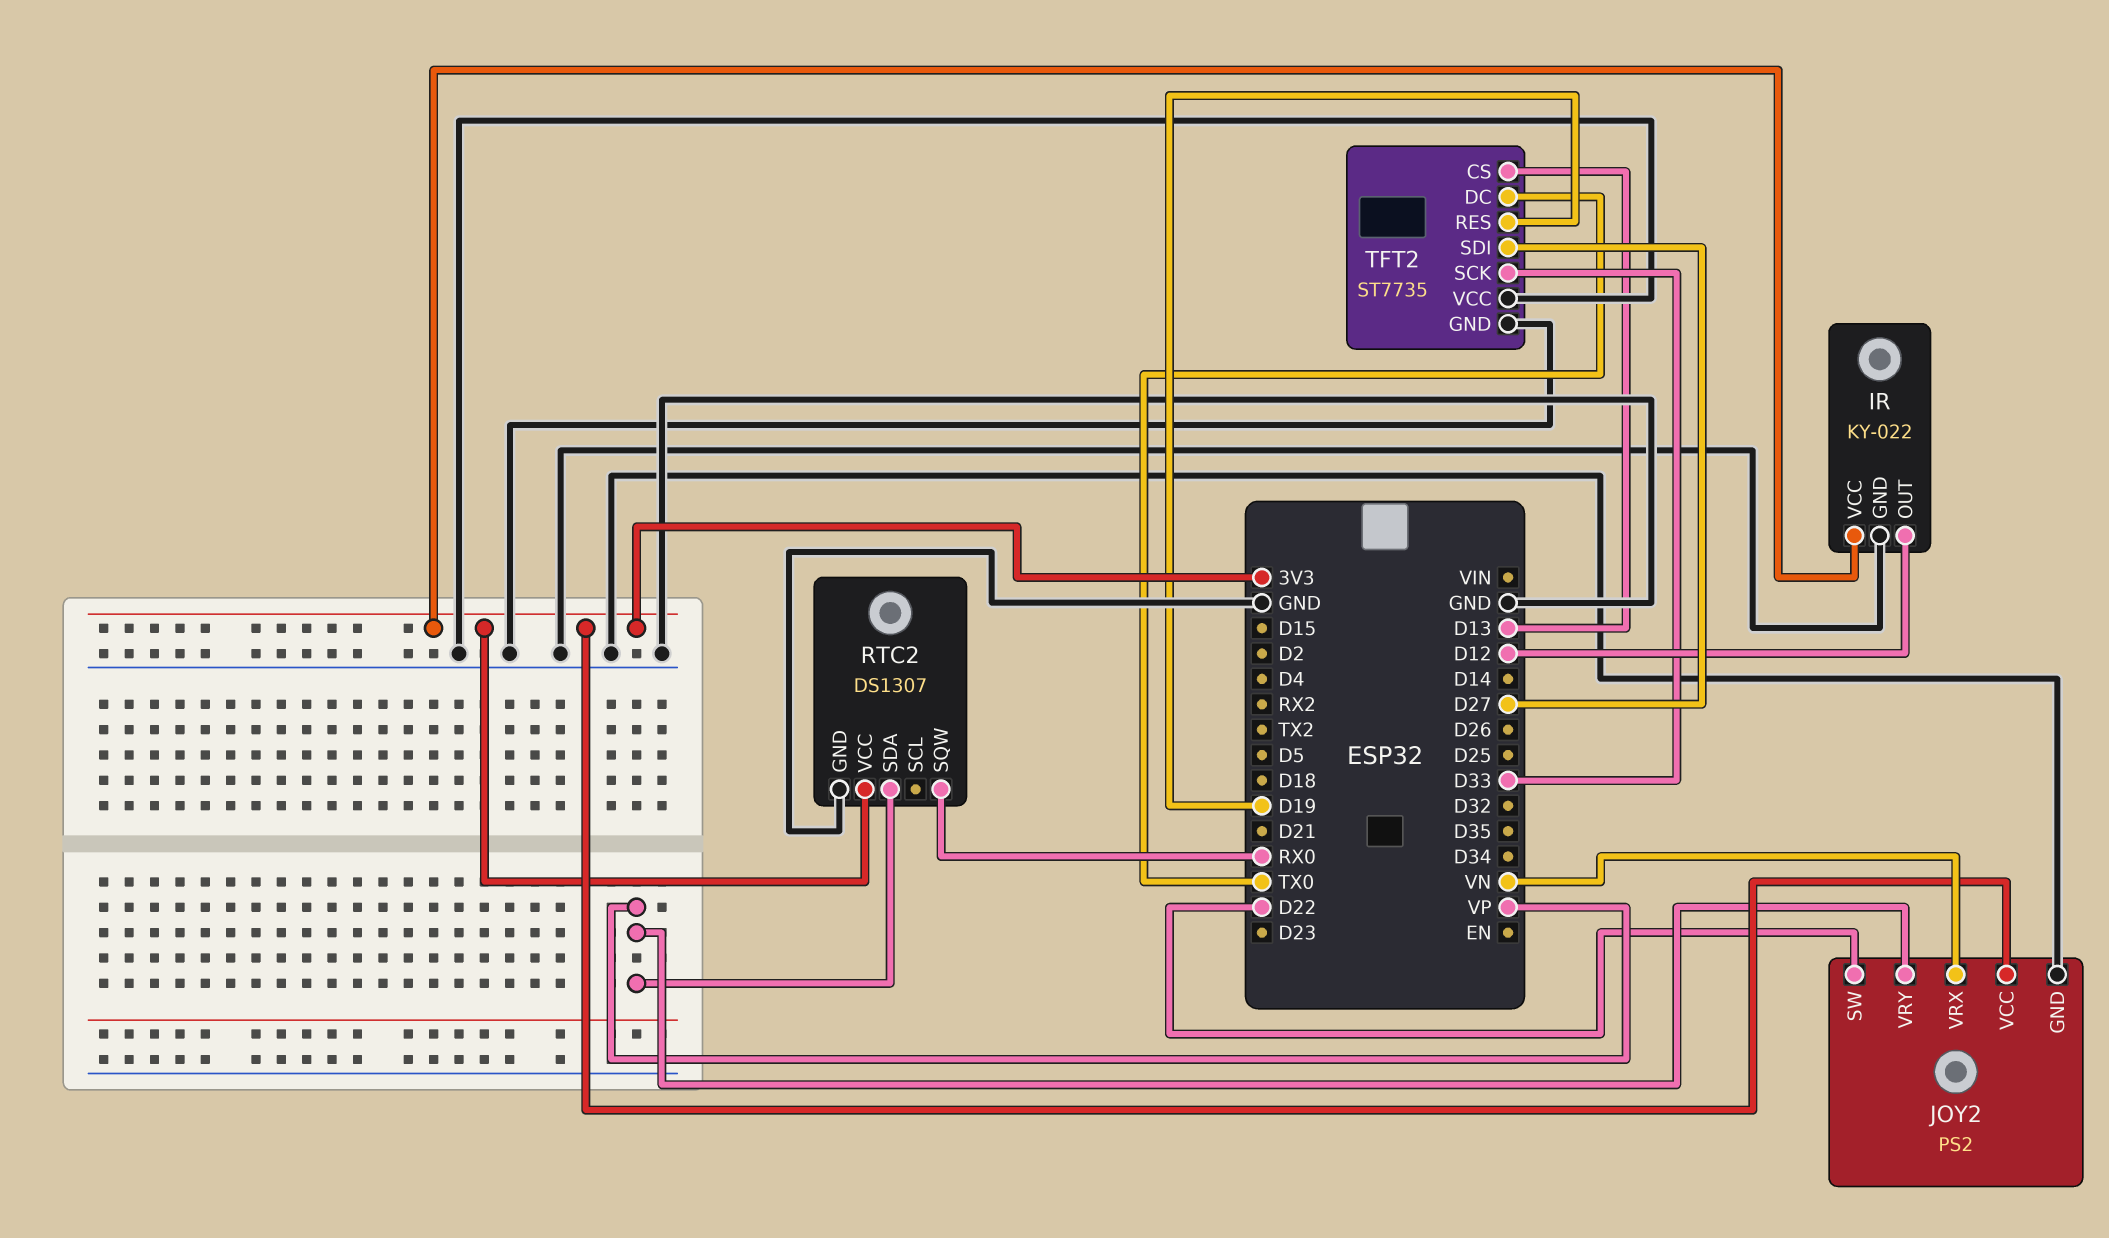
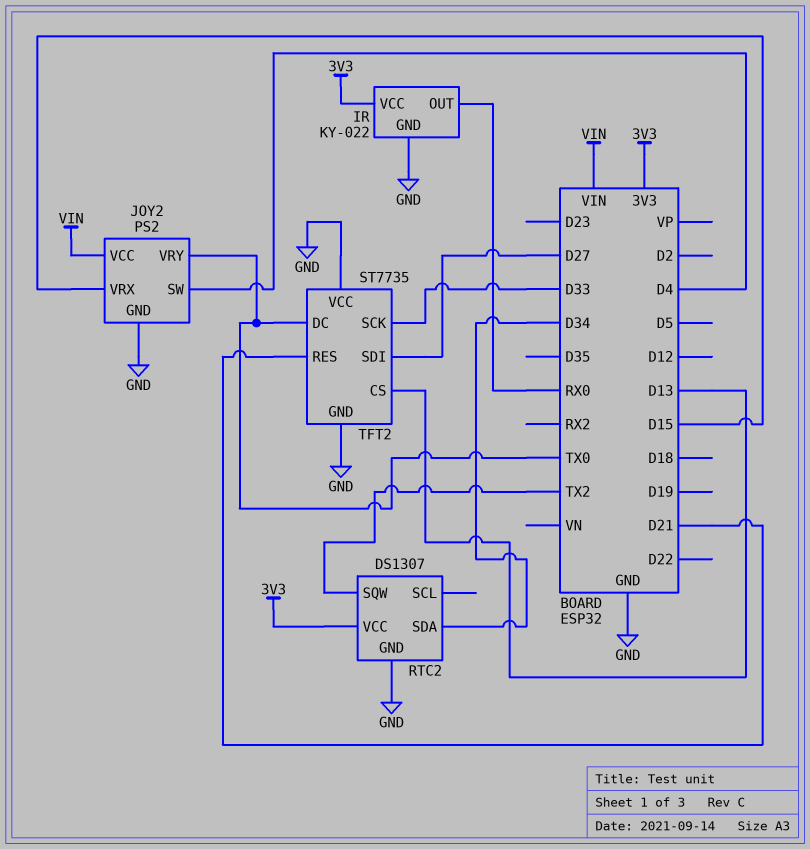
IR pin OUT: D12 -> RX0
JOY2 pin SW: D22 -> D4
JOY2 pin VCC: 3V3 -> VIN
JOY2 pin VRX: VN -> D15
JOY2 pin VRY: VP -> TX0
RTC2 pin SDA: VP -> D34
RTC2 pin SQW: RX0 -> TX2
TFT2 pin RES: D19 -> D21

